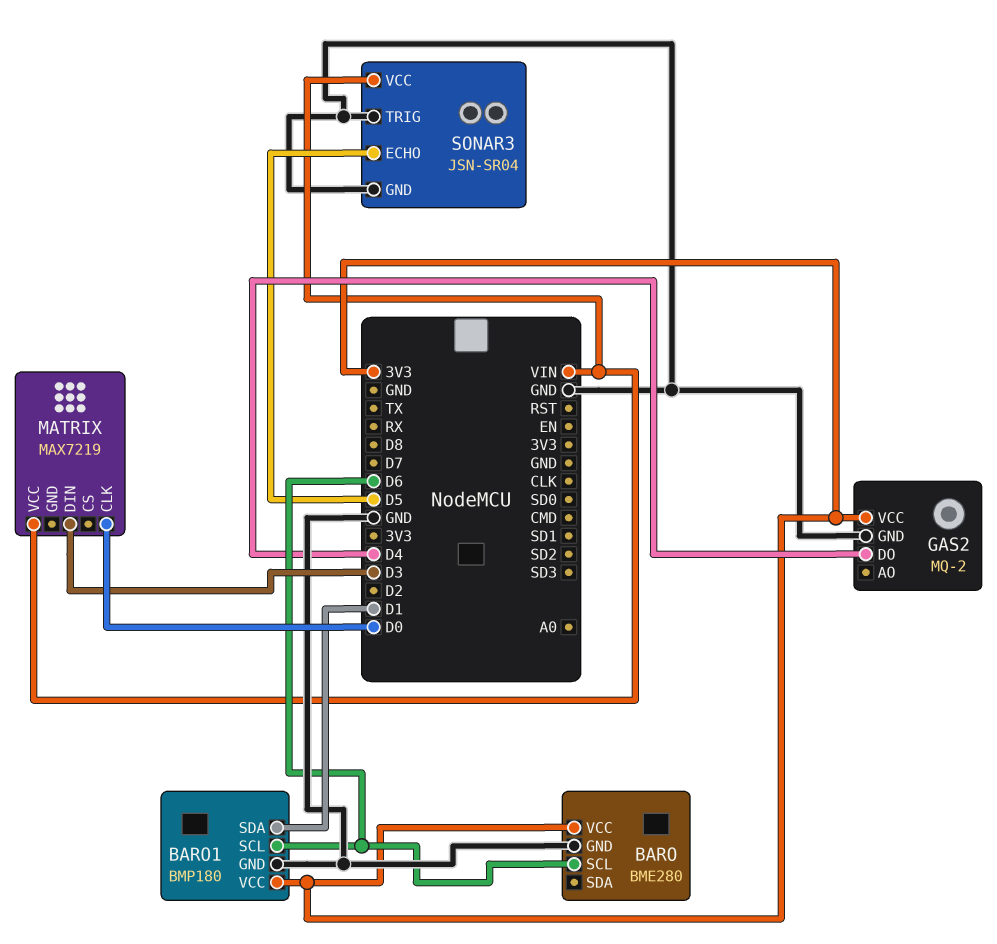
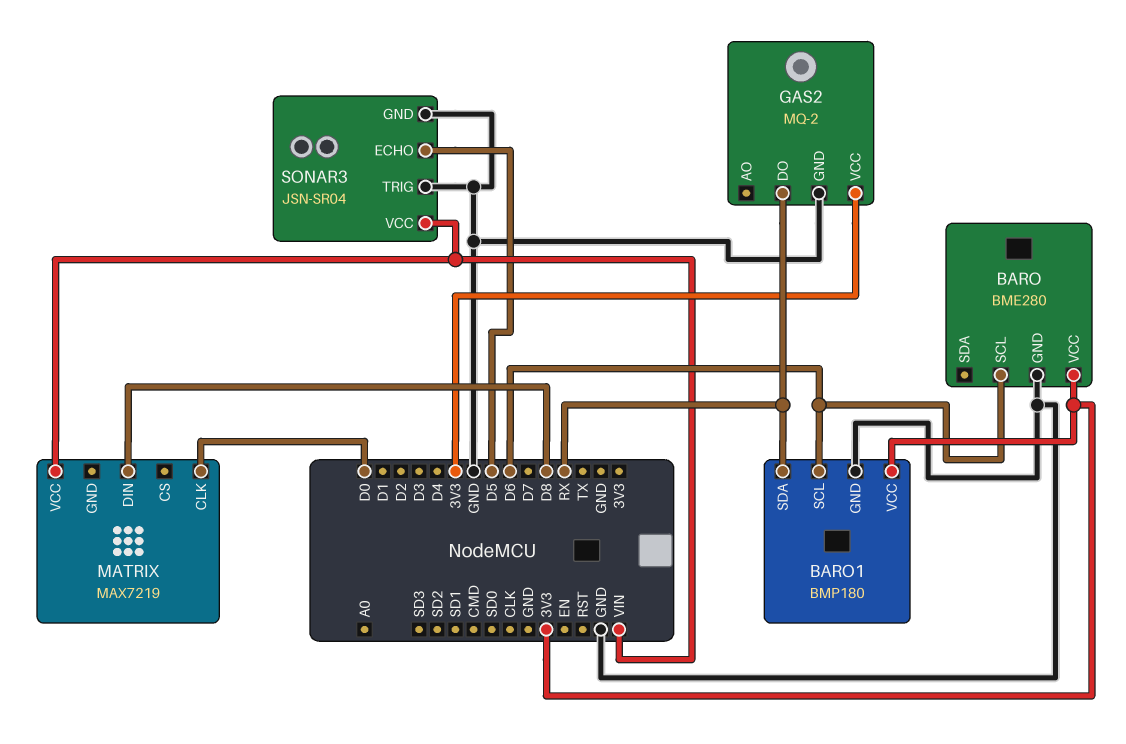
BARO1 pin SDA: D1 -> RX
GAS2 pin DO: D4 -> RX
MATRIX pin DIN: D3 -> D8

